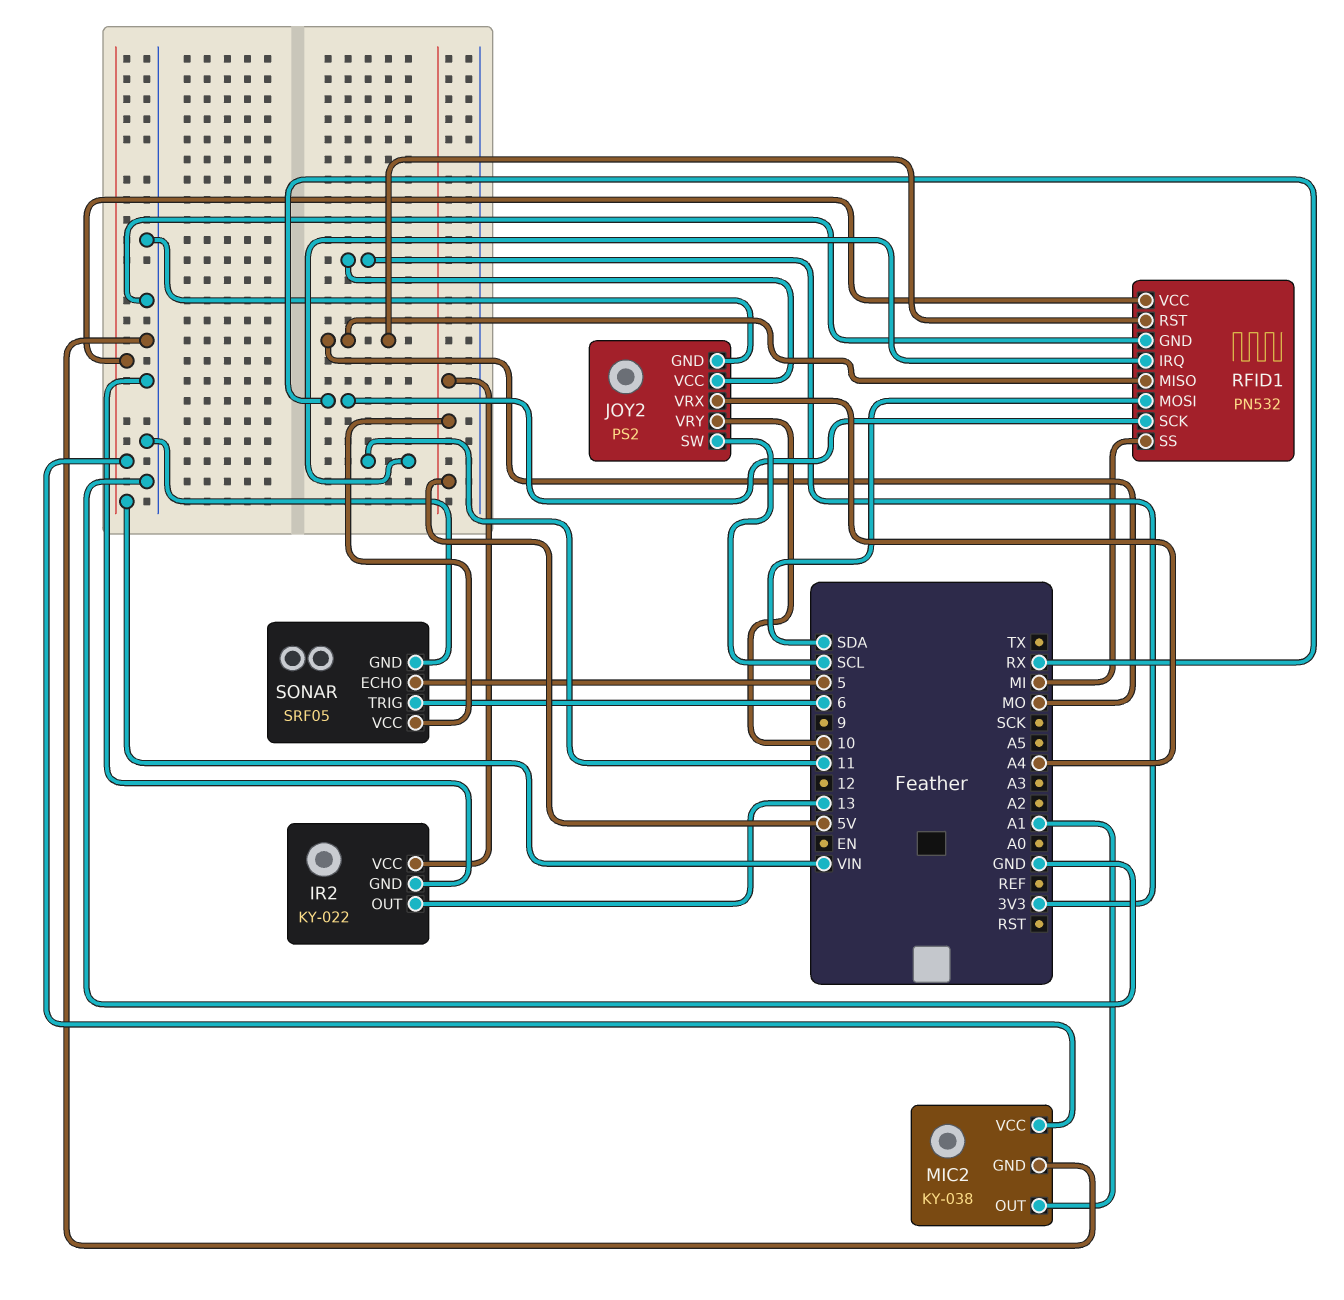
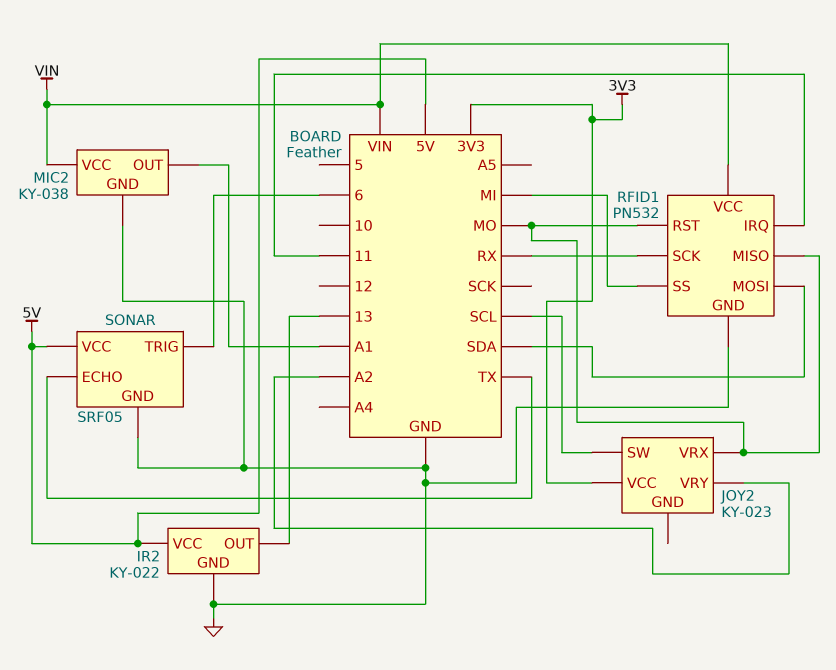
JOY2: PS2 -> KY-023
JOY2 pin GND: GND -> none
JOY2 pin VRX: A4 -> MO
JOY2 pin VRY: 10 -> A2
SONAR pin ECHO: 5 -> TX

